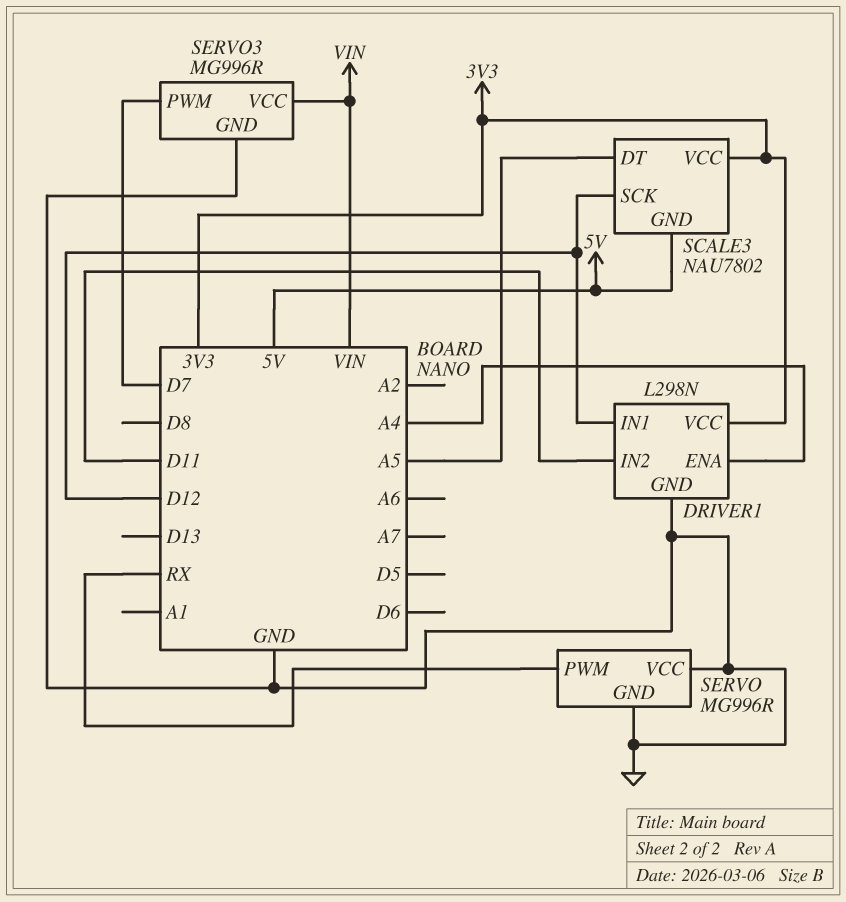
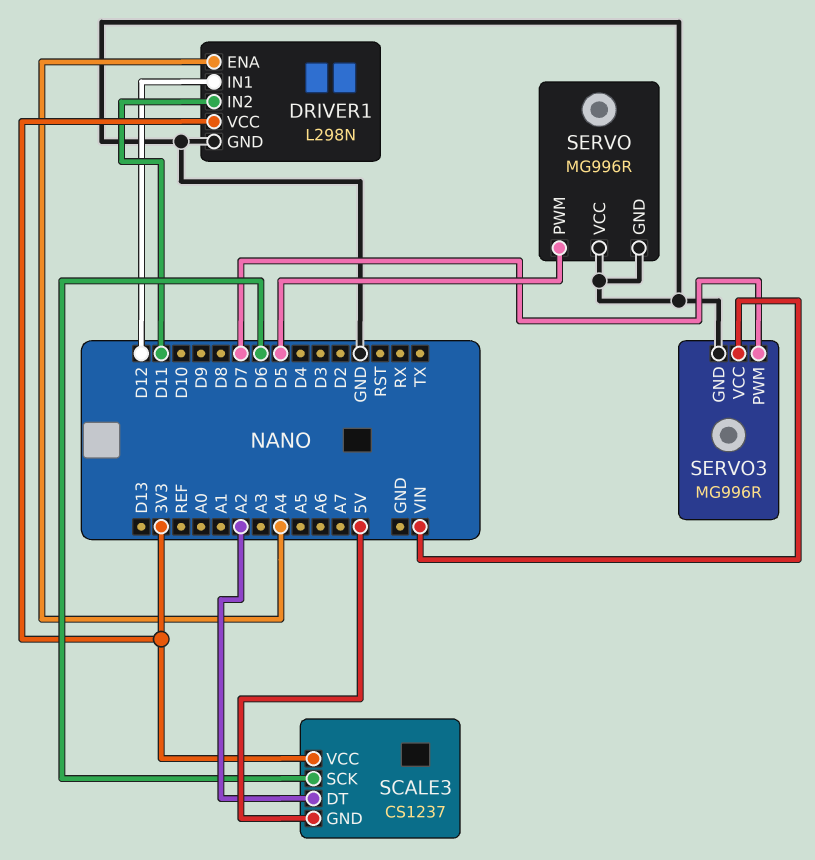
SCALE3: NAU7802 -> CS1237
SCALE3 pin DT: A5 -> A2
SCALE3 pin SCK: D12 -> D6
SERVO pin PWM: RX -> D5

